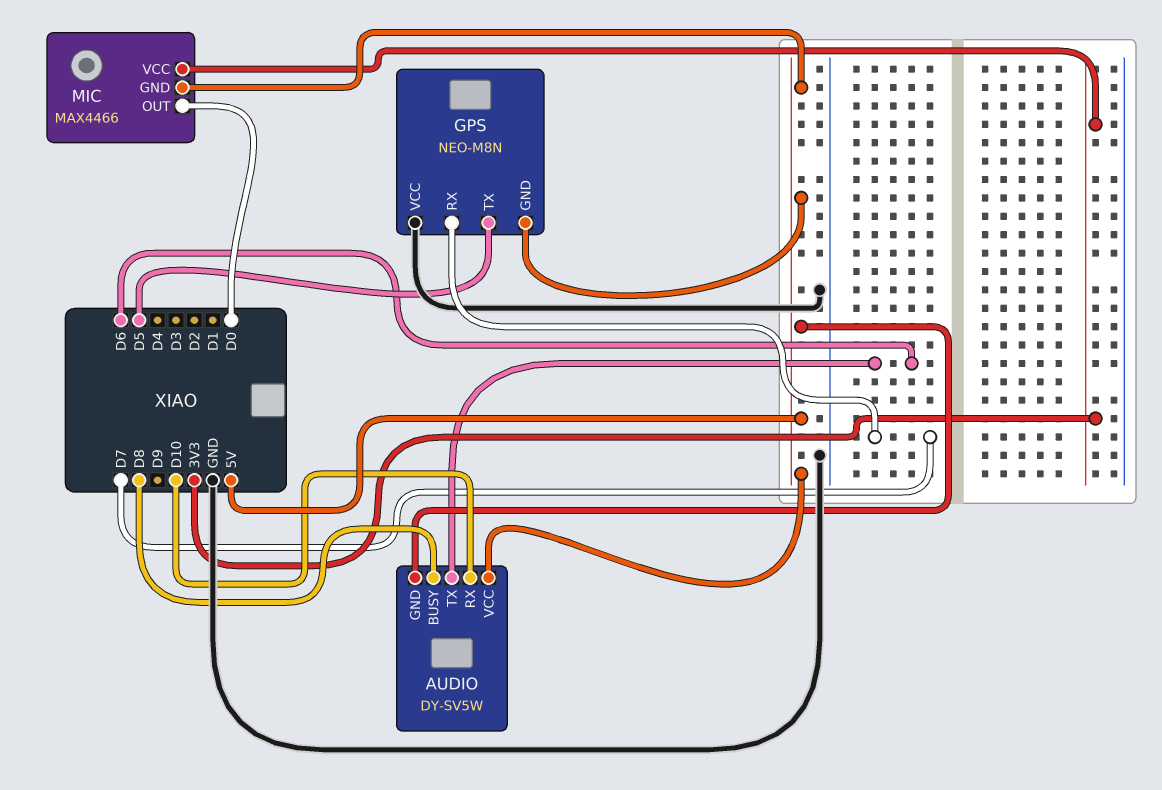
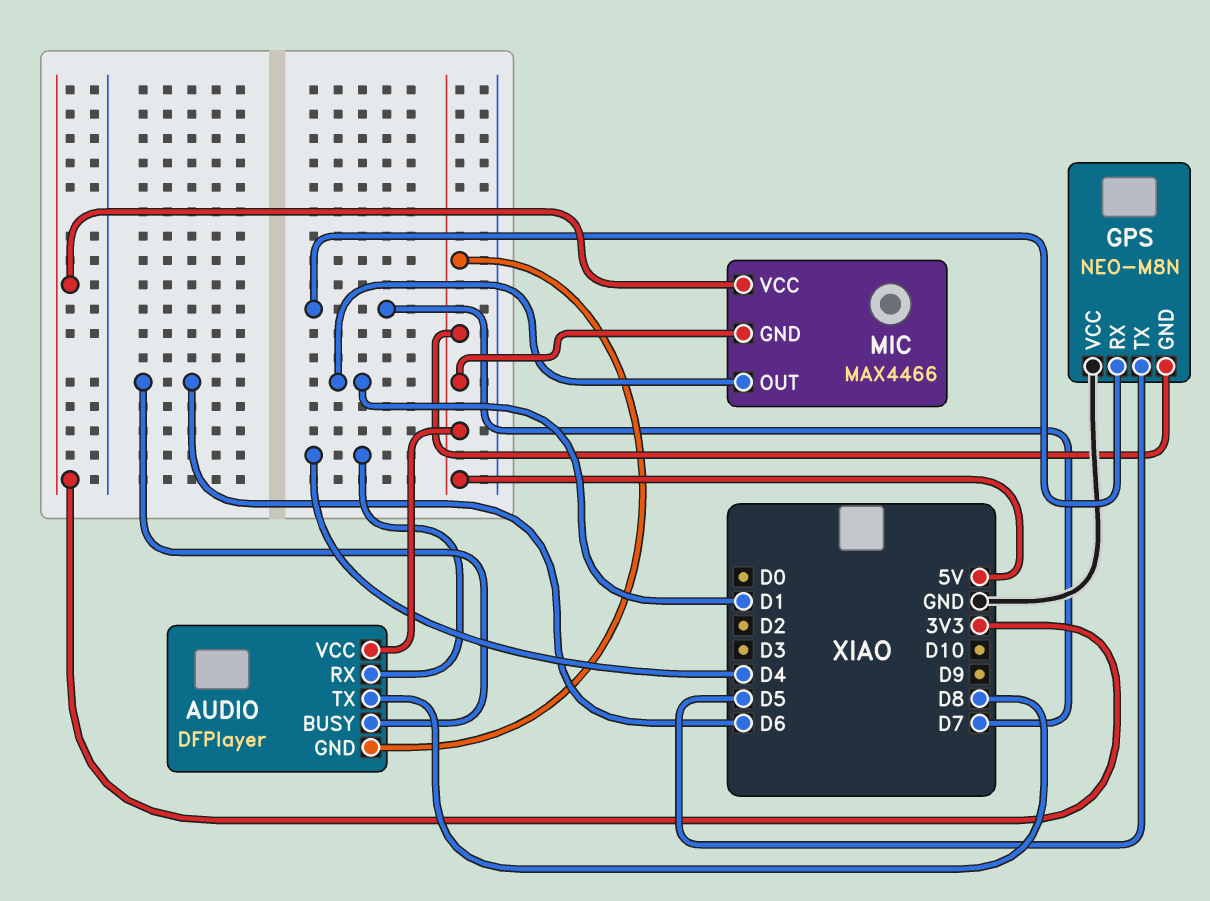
AUDIO: DY-SV5W -> DFPlayer
AUDIO pin BUSY: D8 -> D6
AUDIO pin RX: D10 -> D4
AUDIO pin TX: D6 -> D8
MIC pin OUT: D0 -> D1

